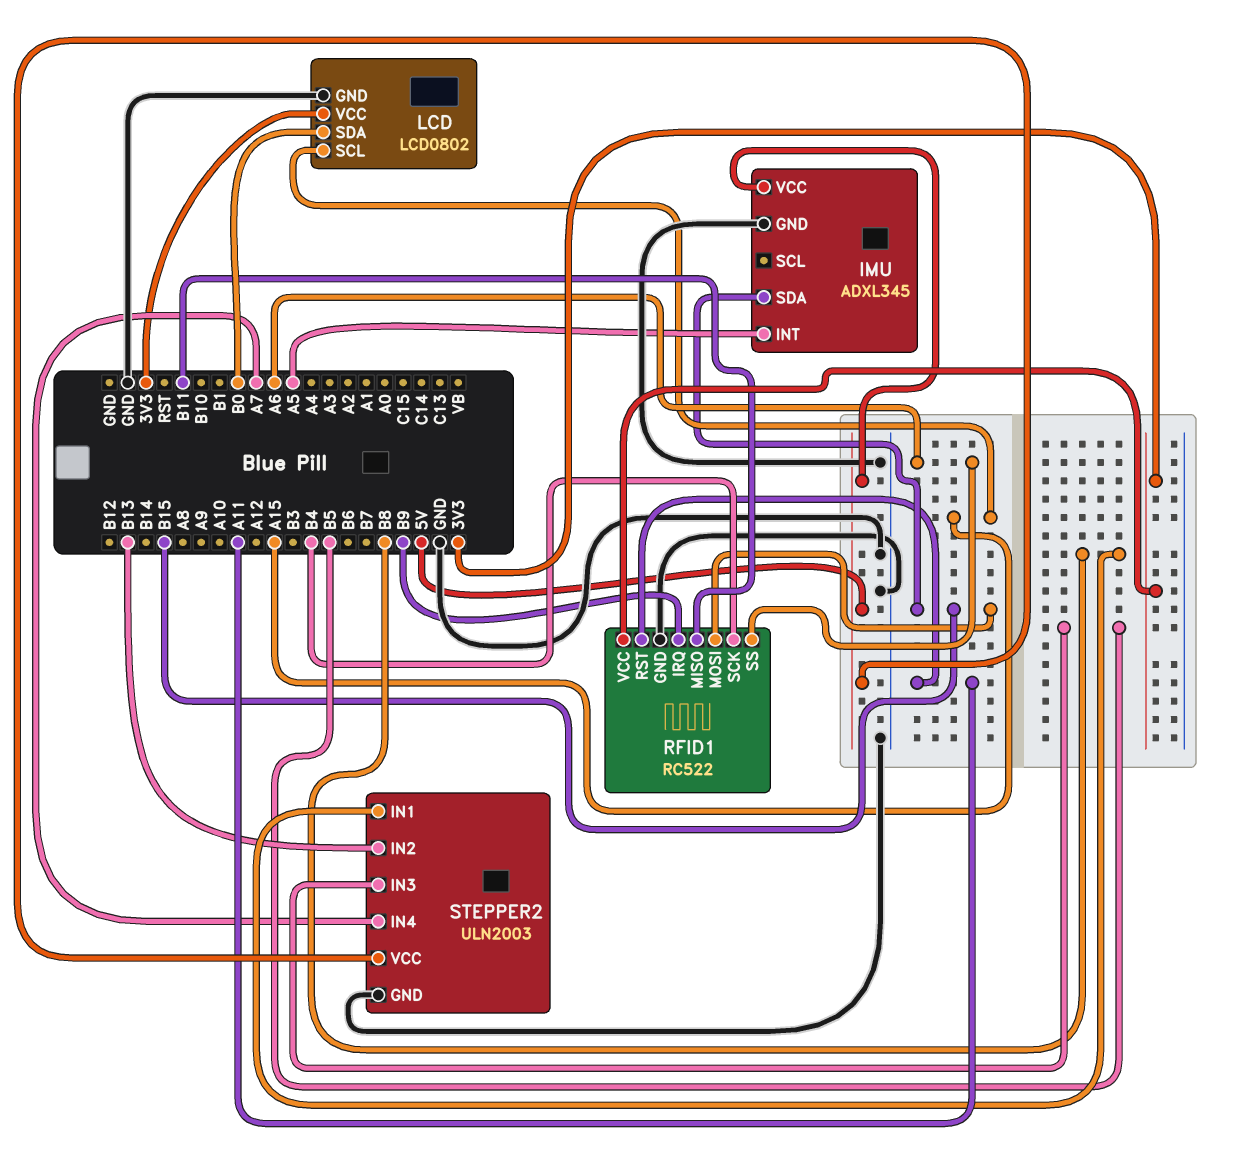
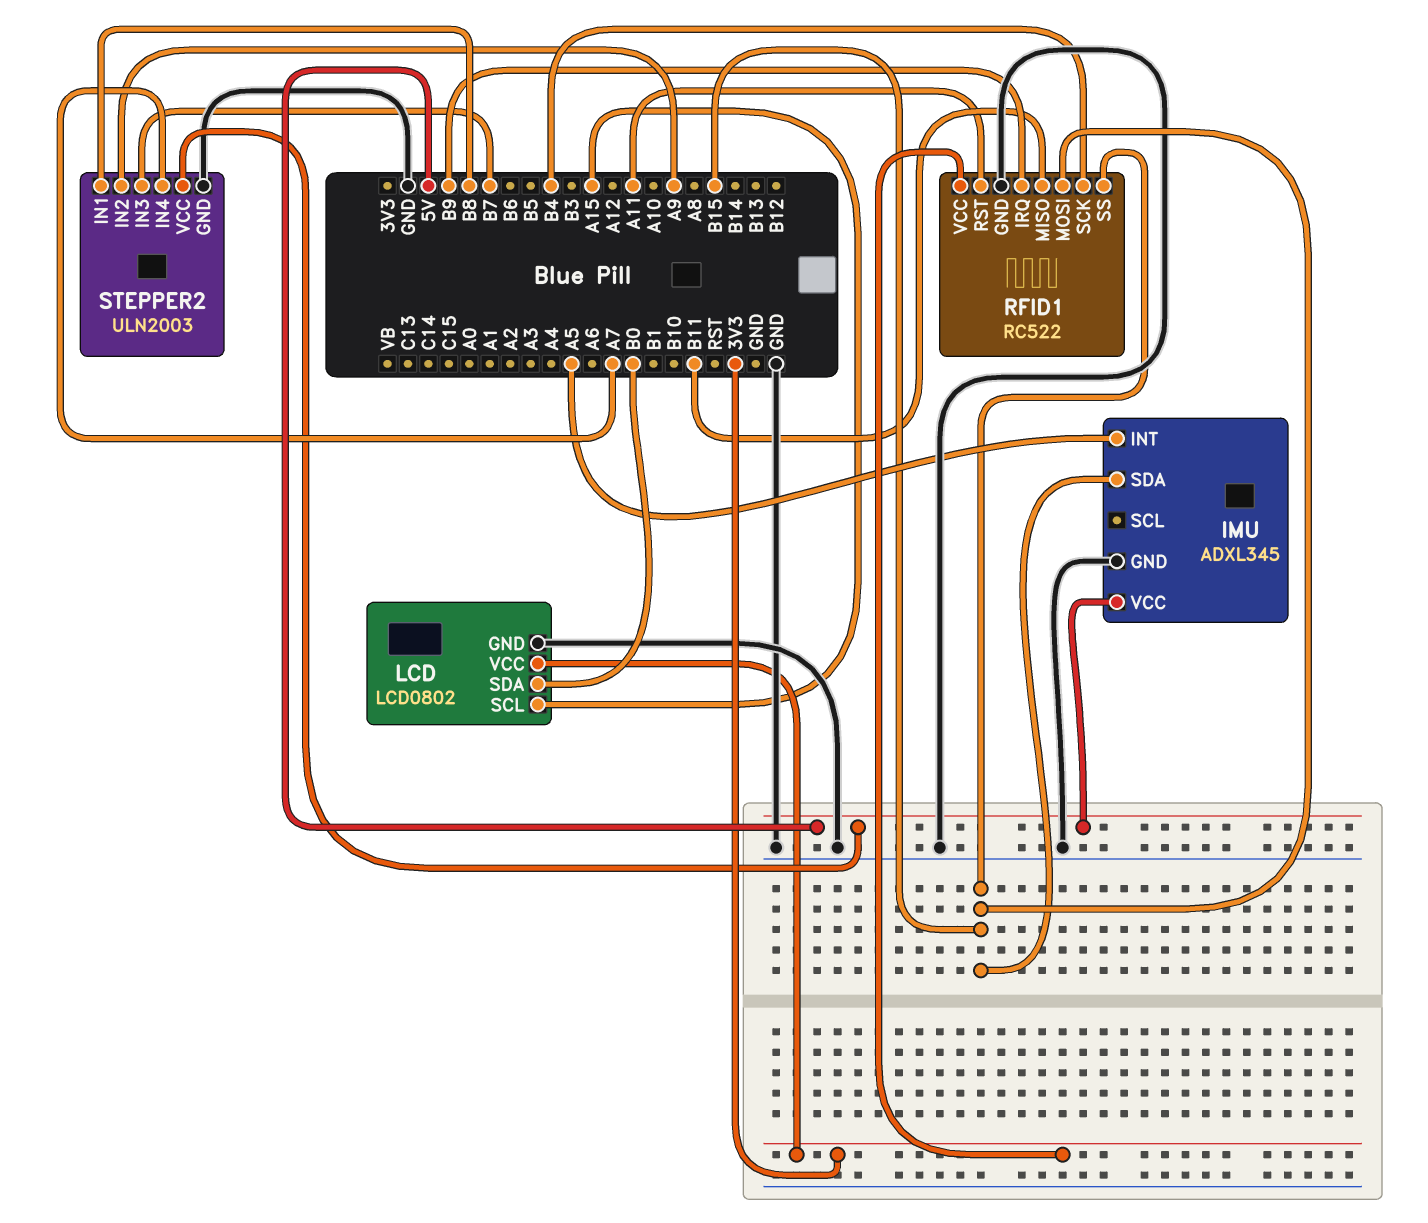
RFID1 pin SS: A6 -> B15
STEPPER2 pin IN2: B13 -> A9
STEPPER2 pin IN3: B5 -> B7

